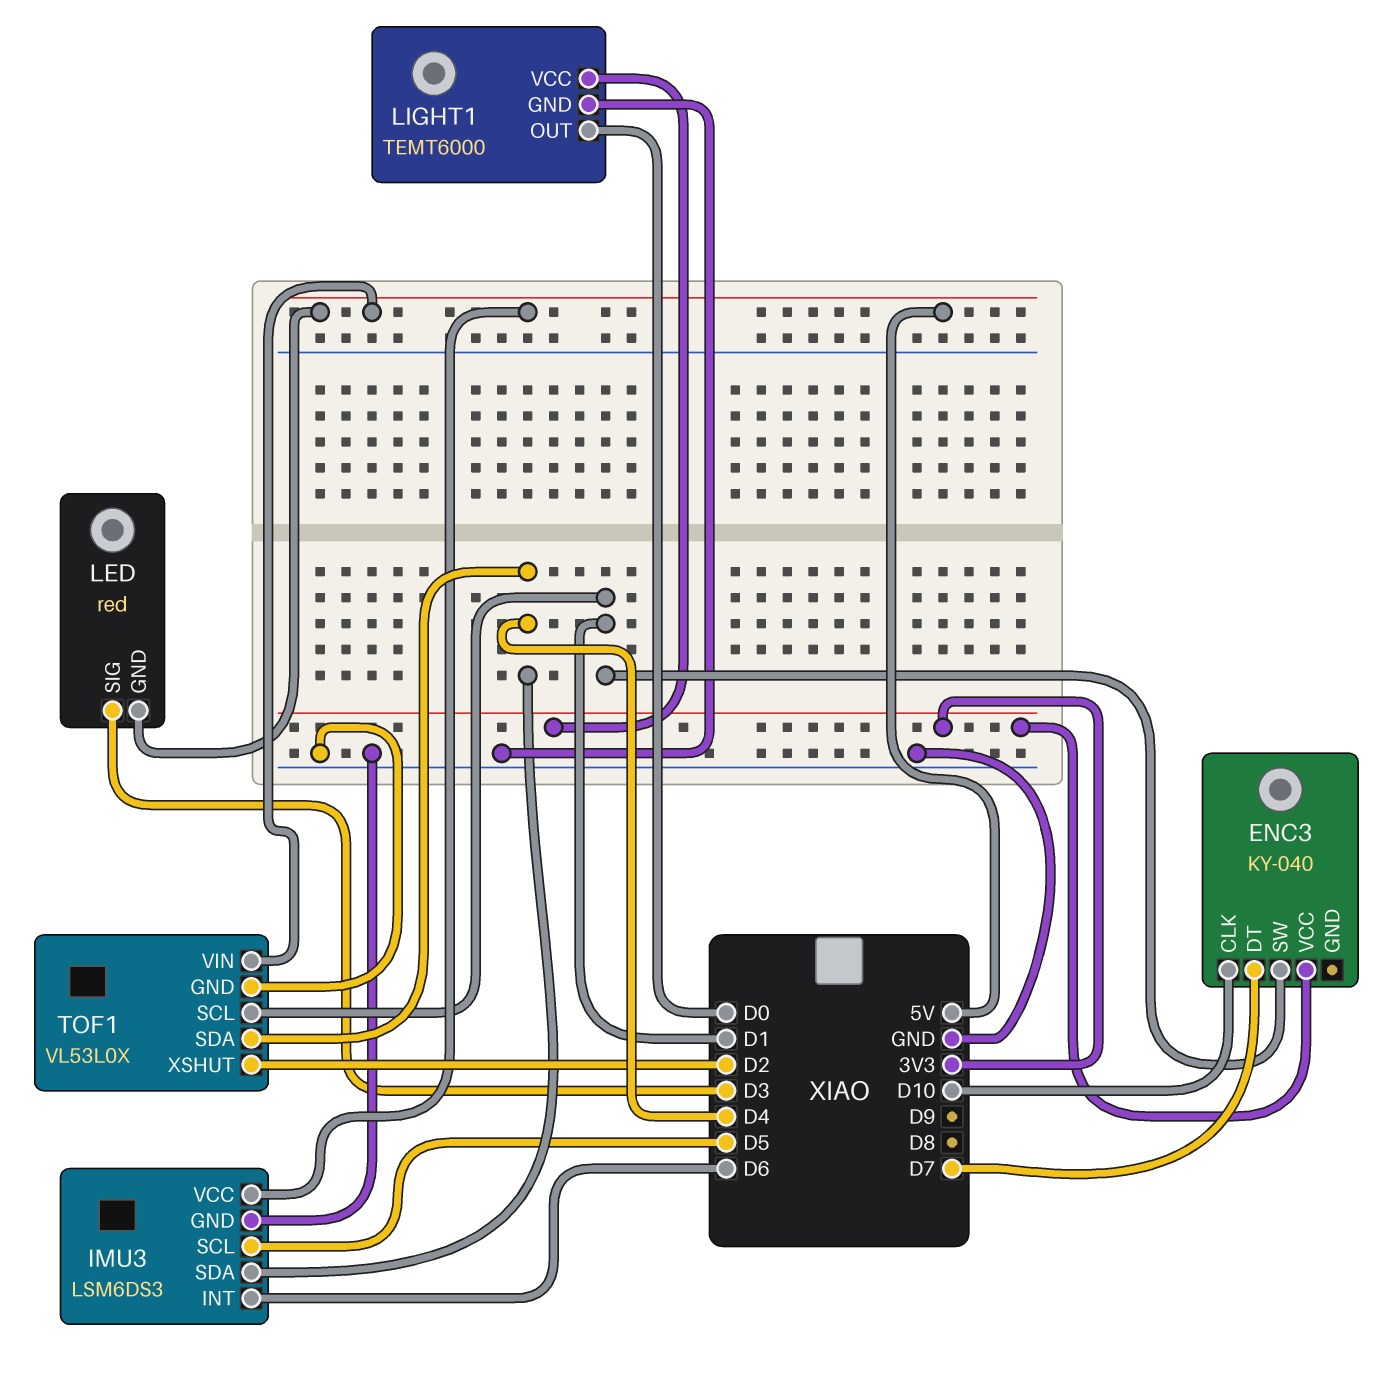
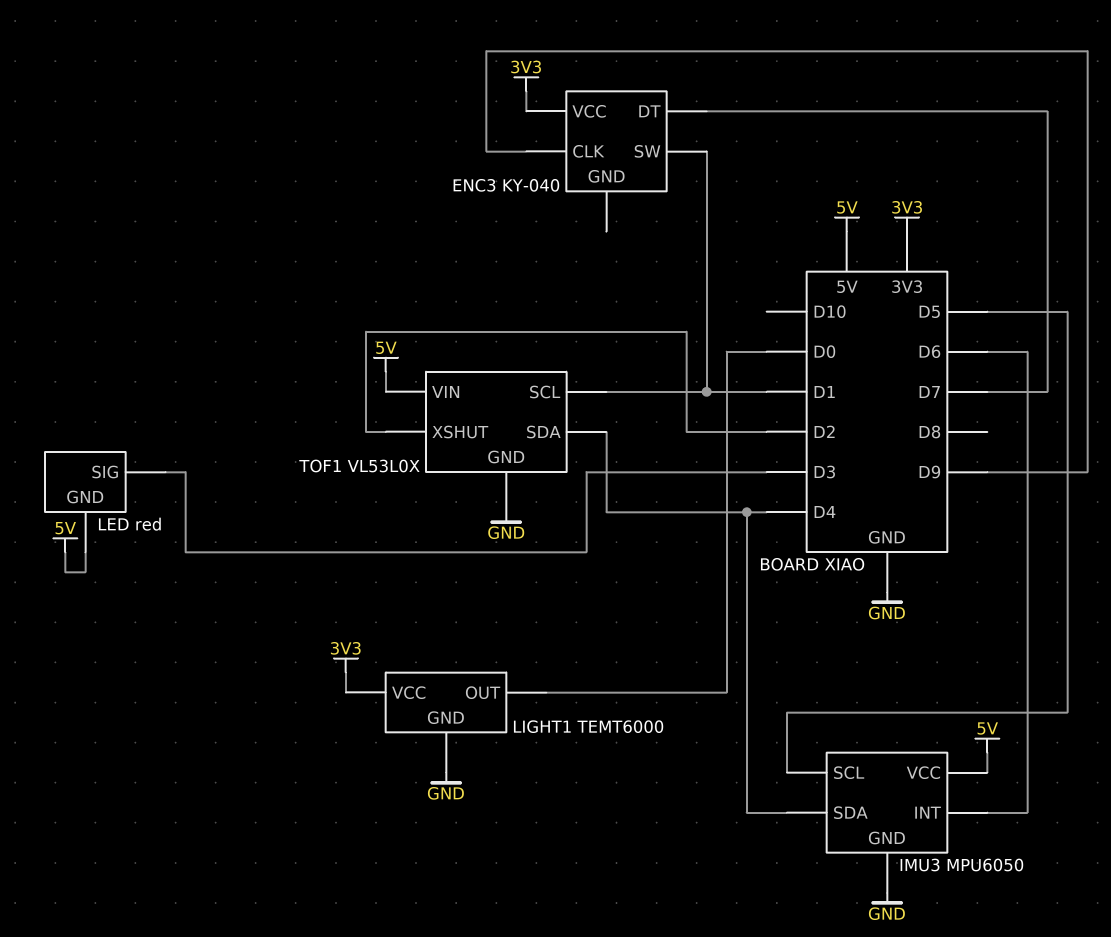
ENC3 pin CLK: D10 -> D9
IMU3: LSM6DS3 -> MPU6050

